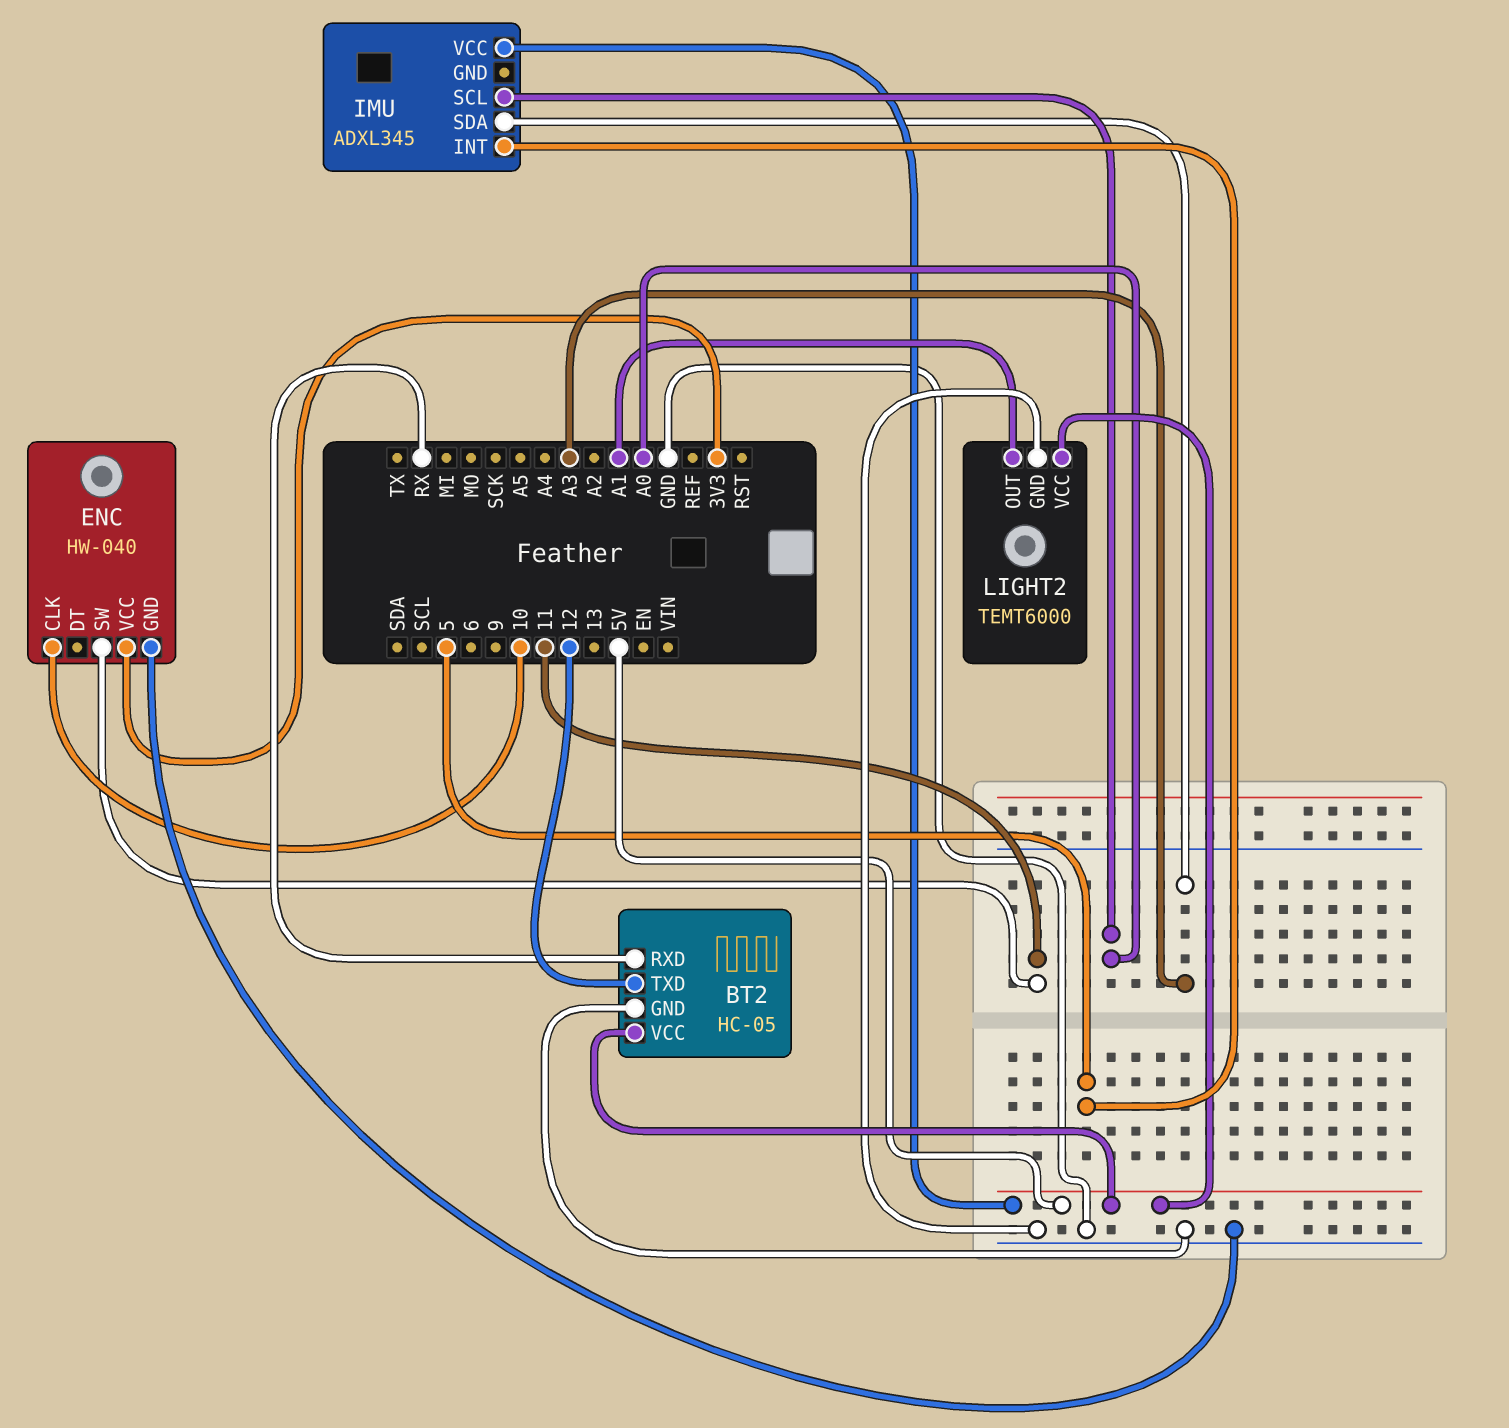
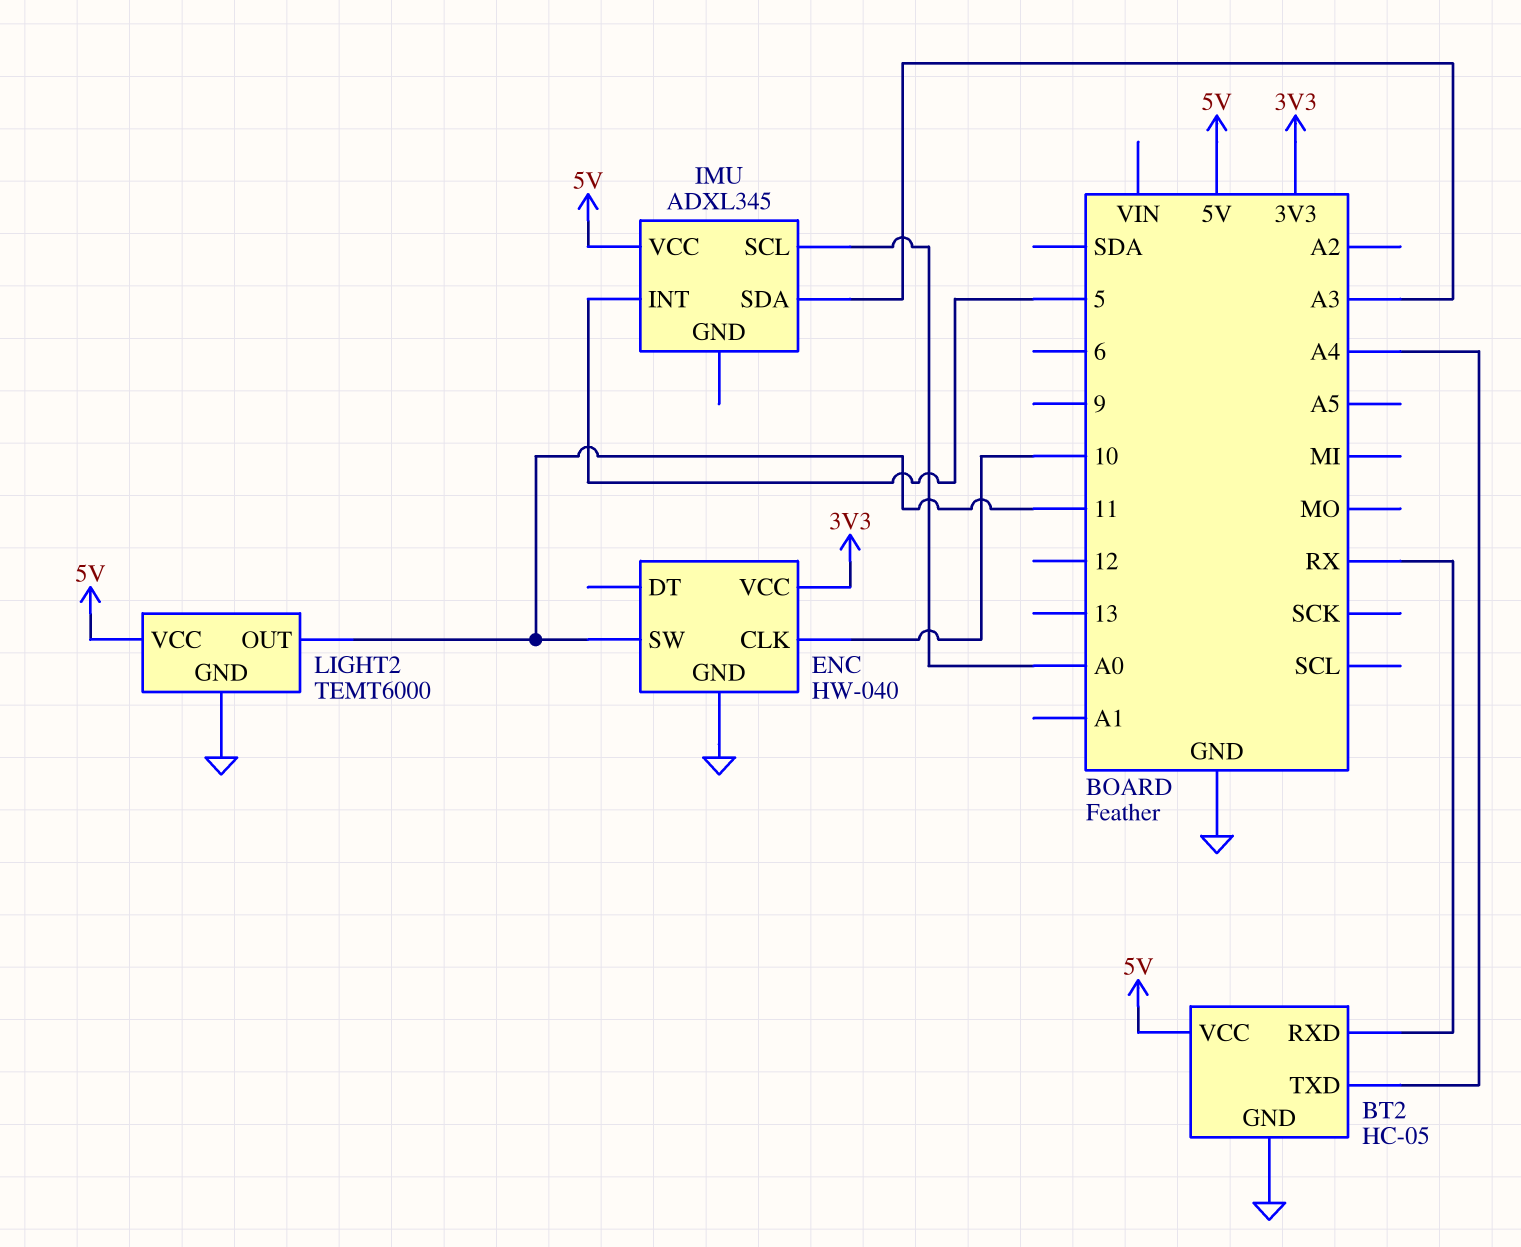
BT2 pin TXD: 12 -> A4
LIGHT2 pin OUT: A1 -> 11

